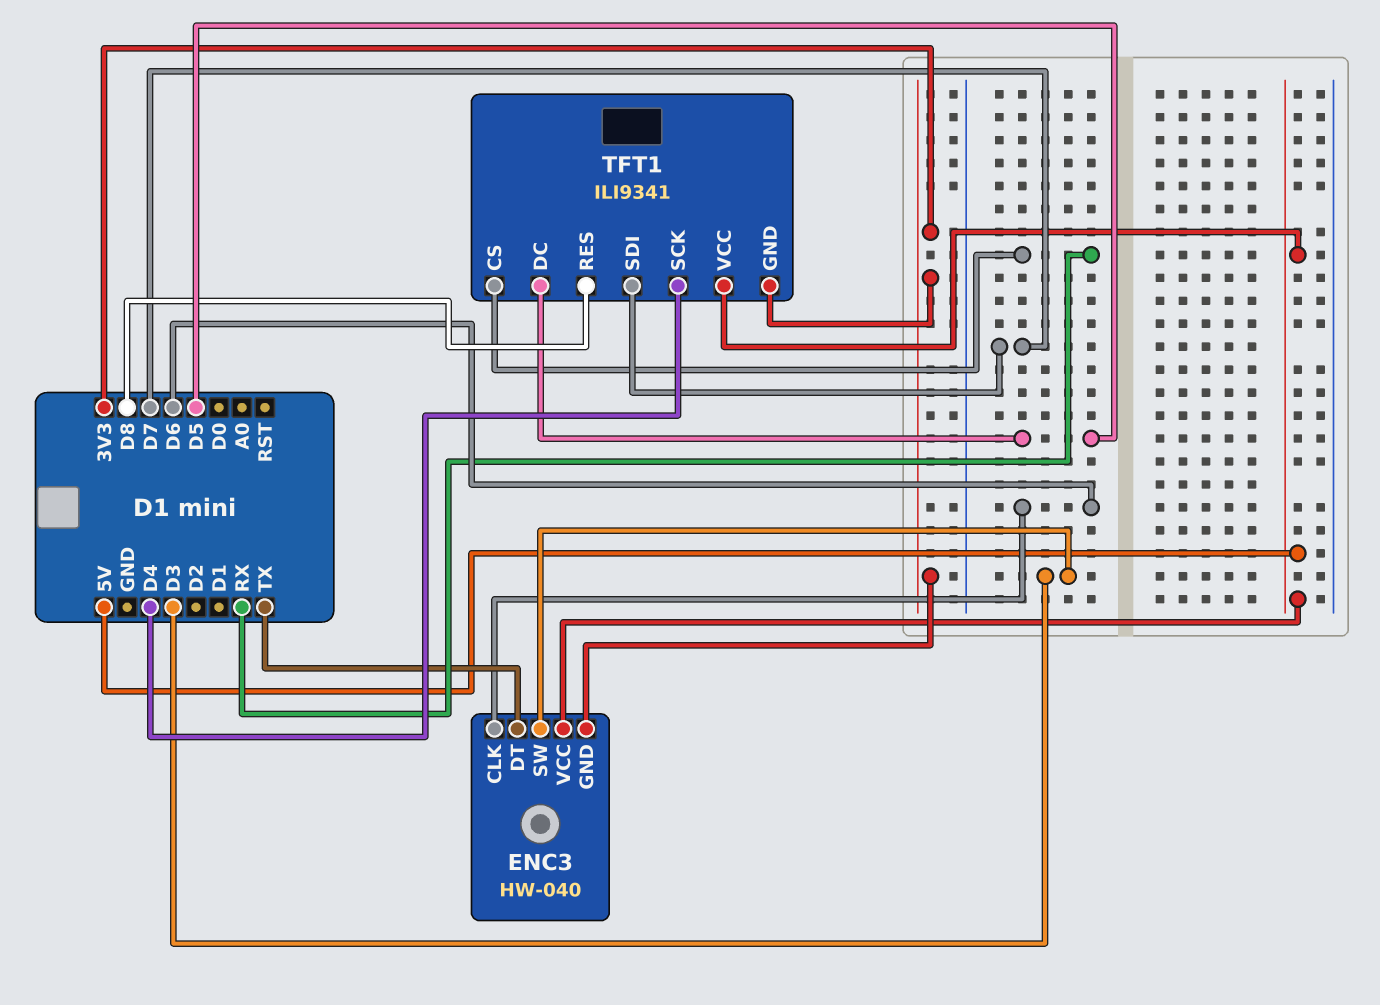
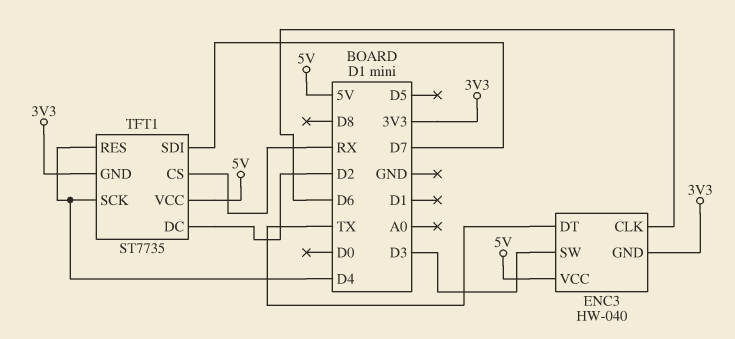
TFT1: ILI9341 -> ST7735
TFT1 pin DC: D5 -> D2
TFT1 pin RES: D8 -> D4

